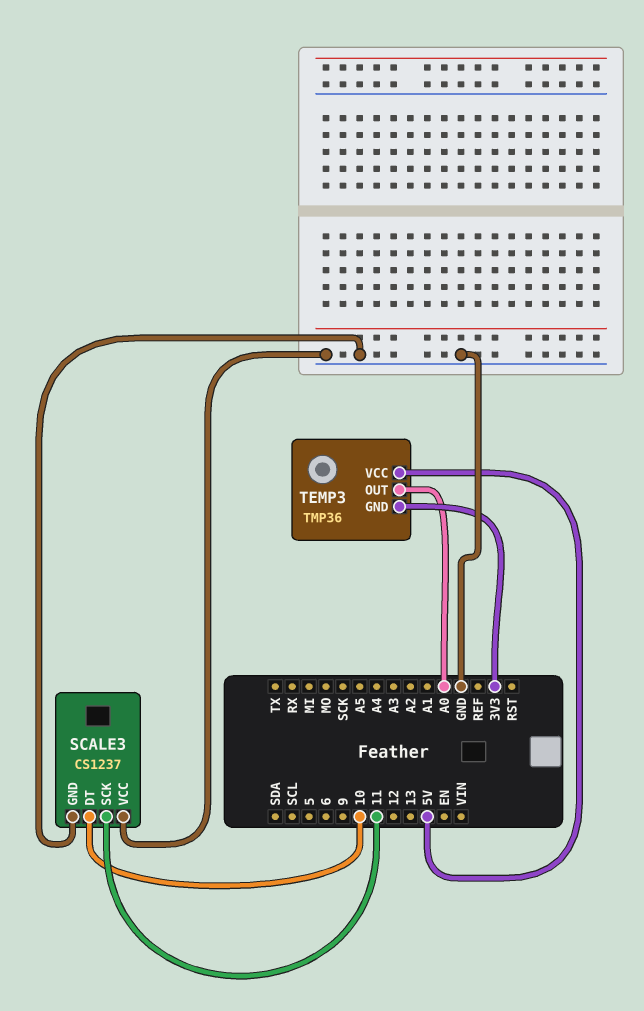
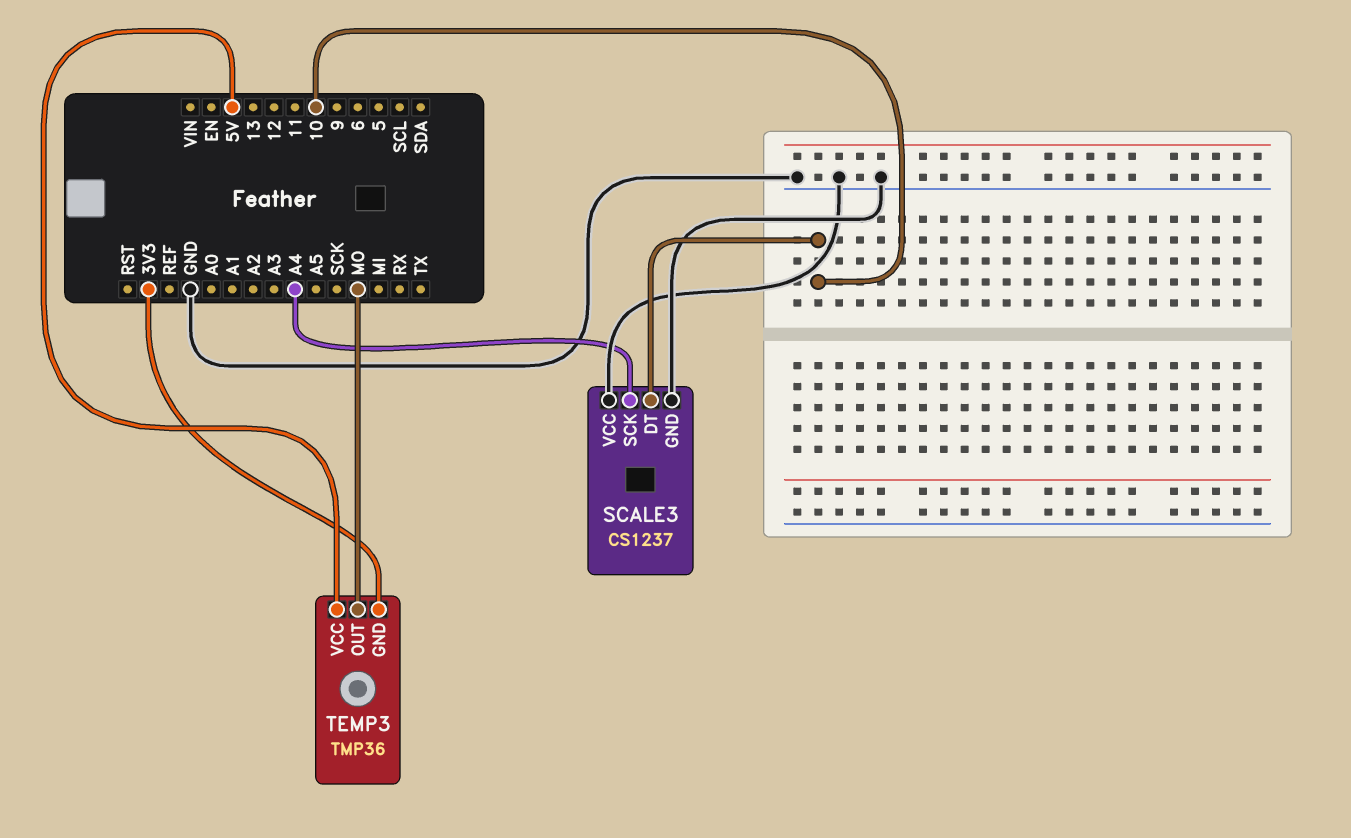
SCALE3 pin SCK: 11 -> A4
TEMP3 pin OUT: A0 -> MO

